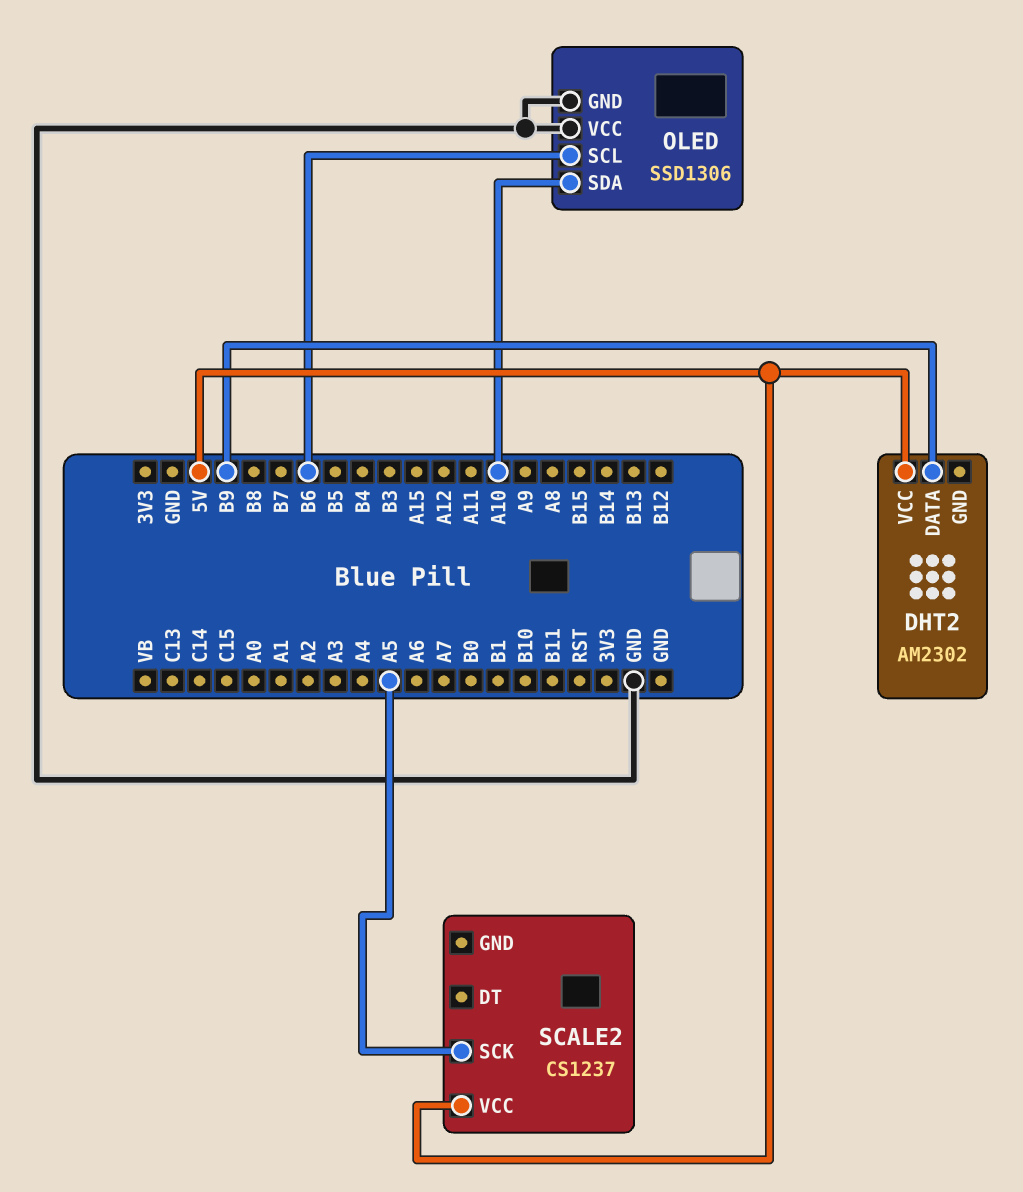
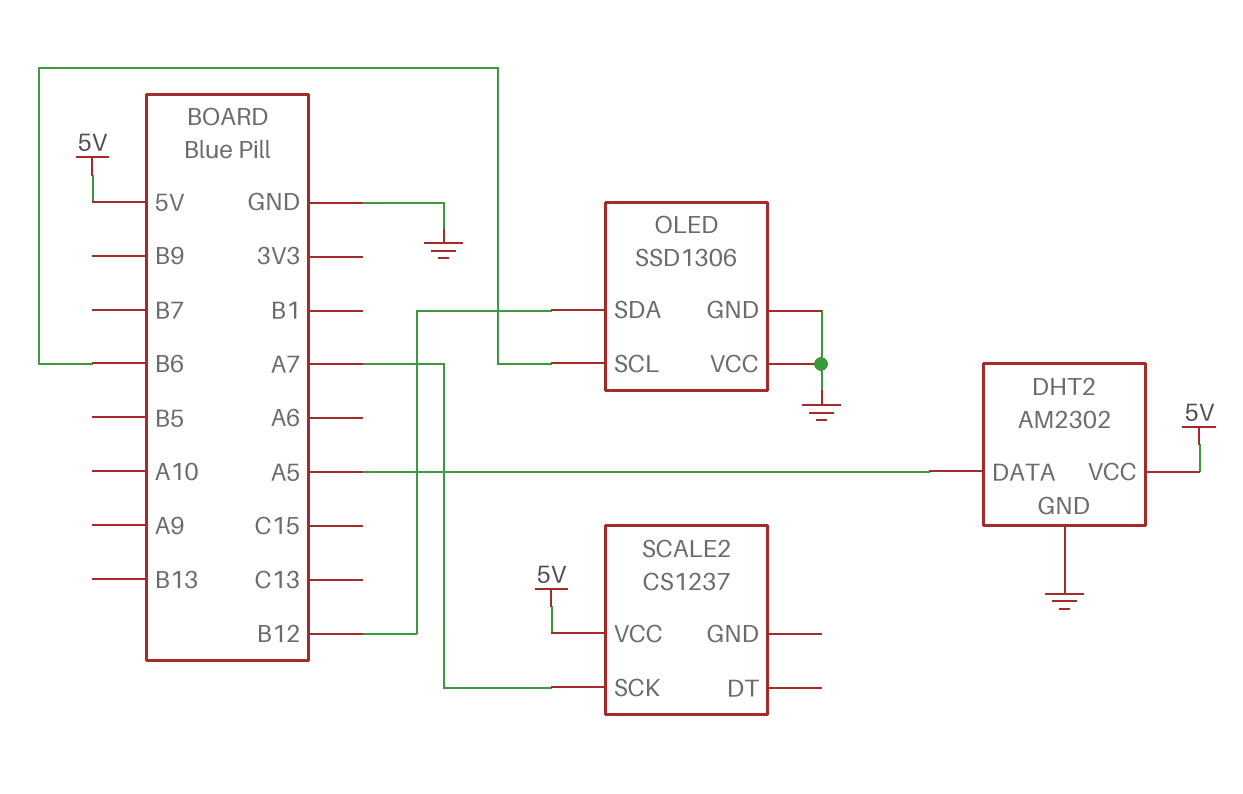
DHT2 pin DATA: B9 -> A5
DHT2 pin GND: none -> GND
OLED pin SDA: A10 -> B12
SCALE2 pin SCK: A5 -> A7

